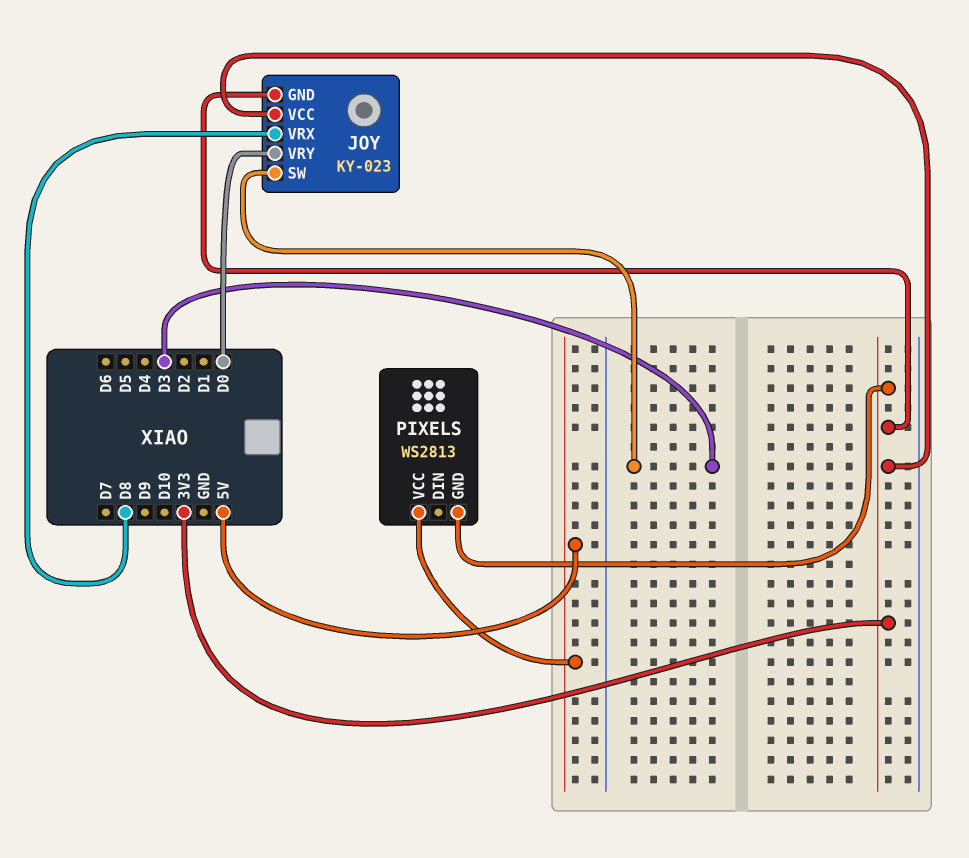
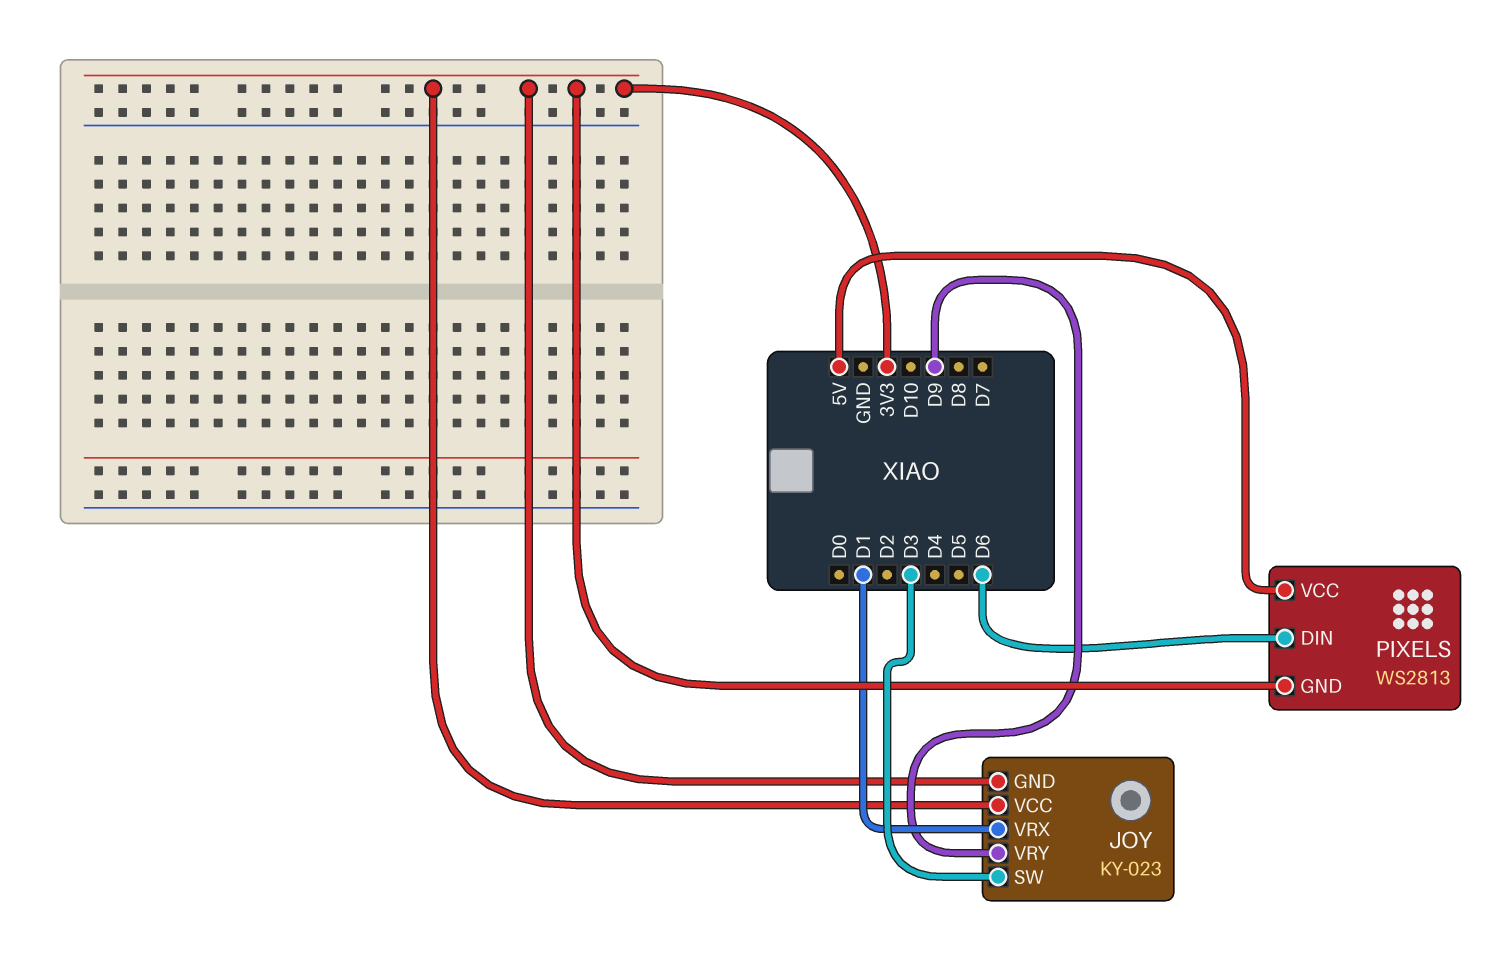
JOY pin VRX: D8 -> D1
JOY pin VRY: D0 -> D9
PIXELS pin DIN: none -> D6

